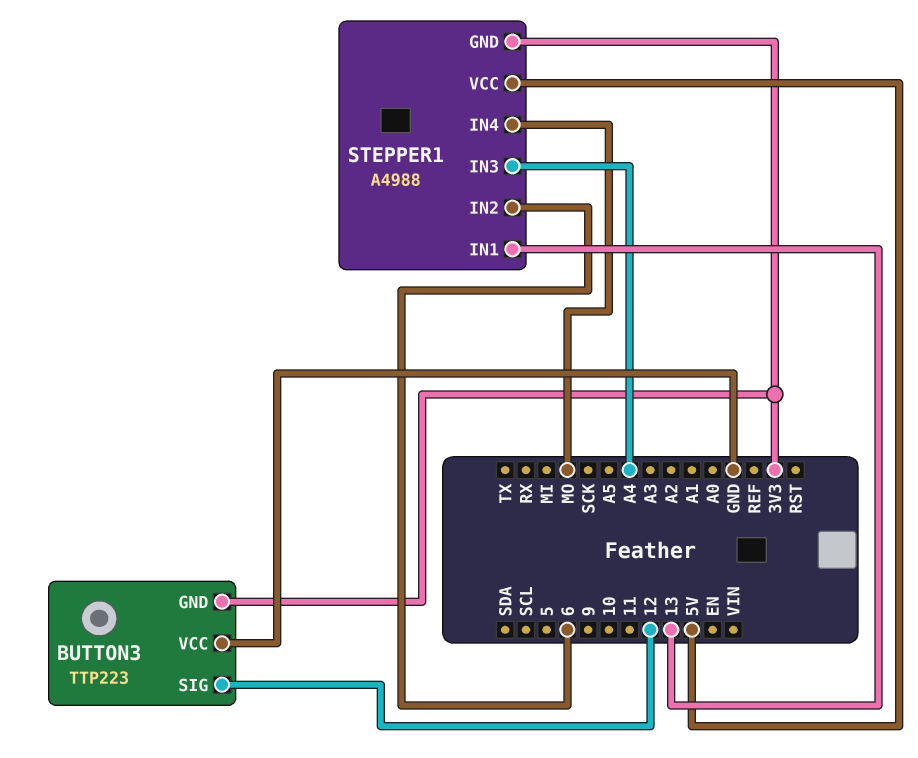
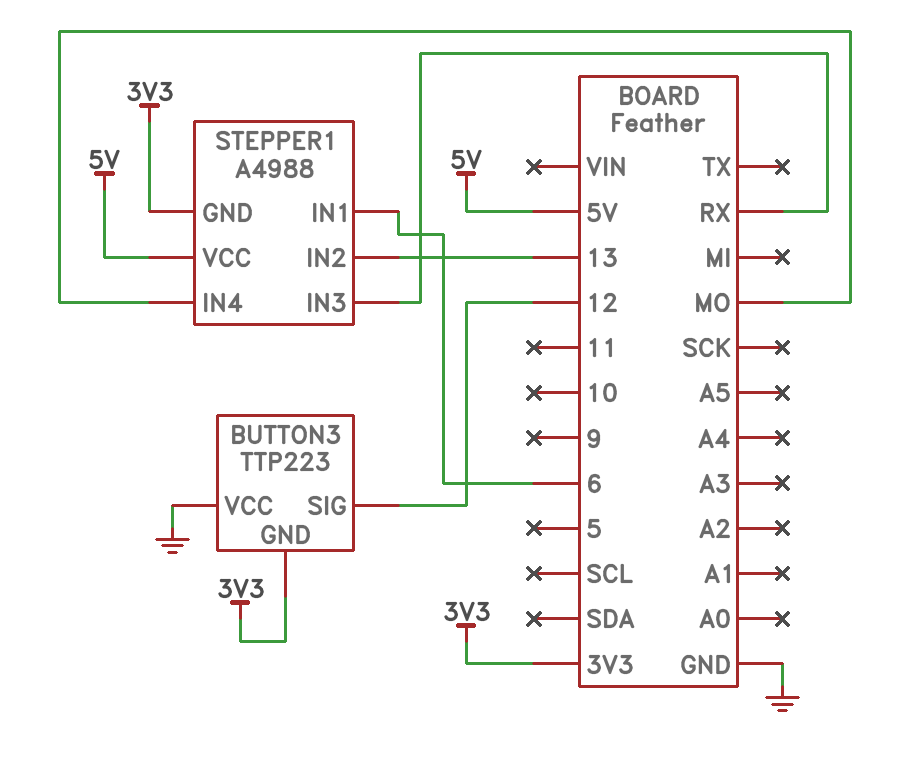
STEPPER1 pin IN1: 13 -> 6
STEPPER1 pin IN2: 6 -> 13
STEPPER1 pin IN3: A4 -> RX

